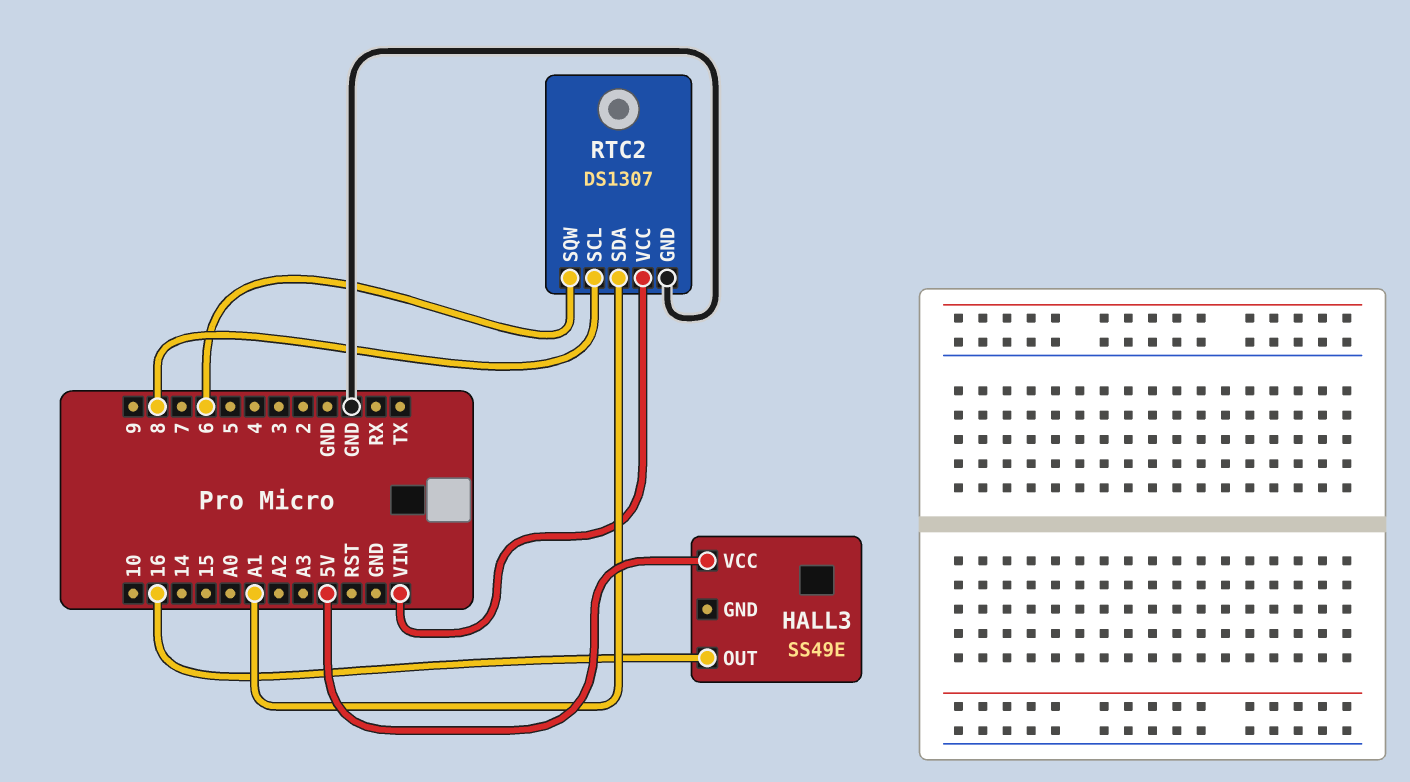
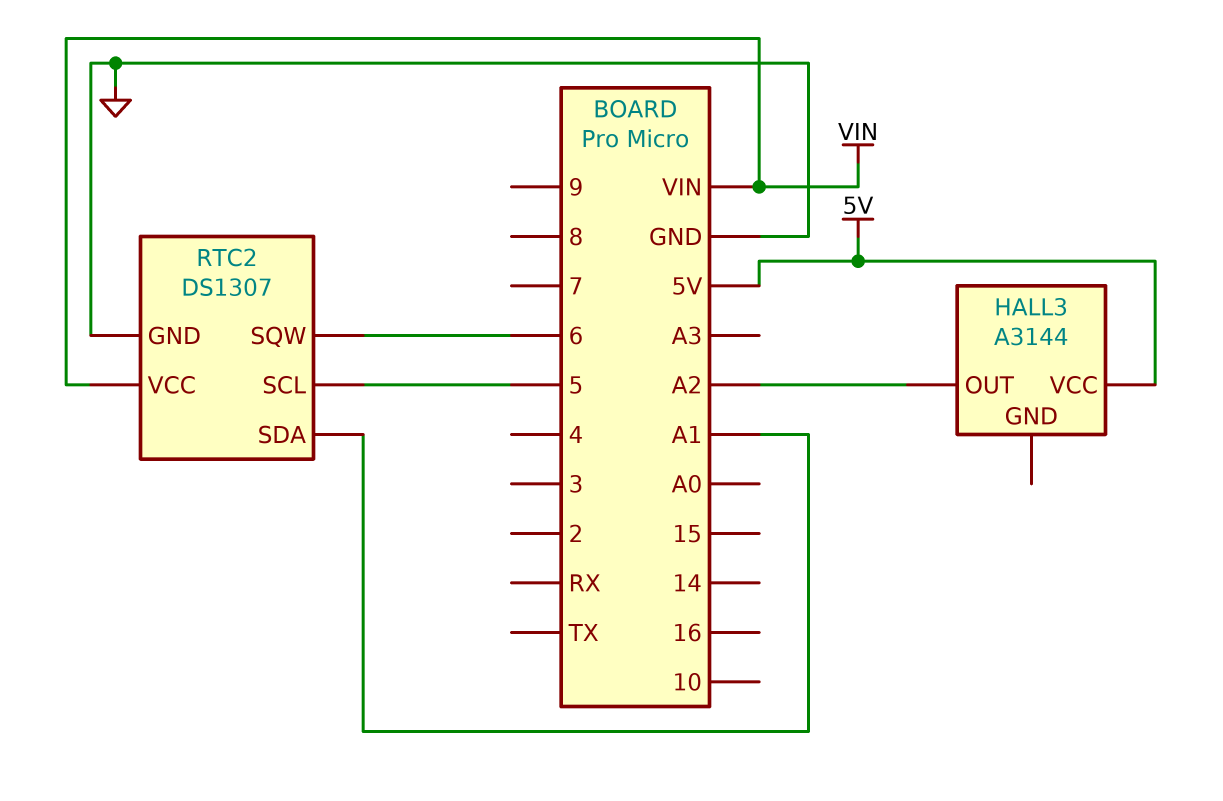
HALL3: SS49E -> A3144
HALL3 pin OUT: 16 -> A2
RTC2 pin SCL: 8 -> 5

